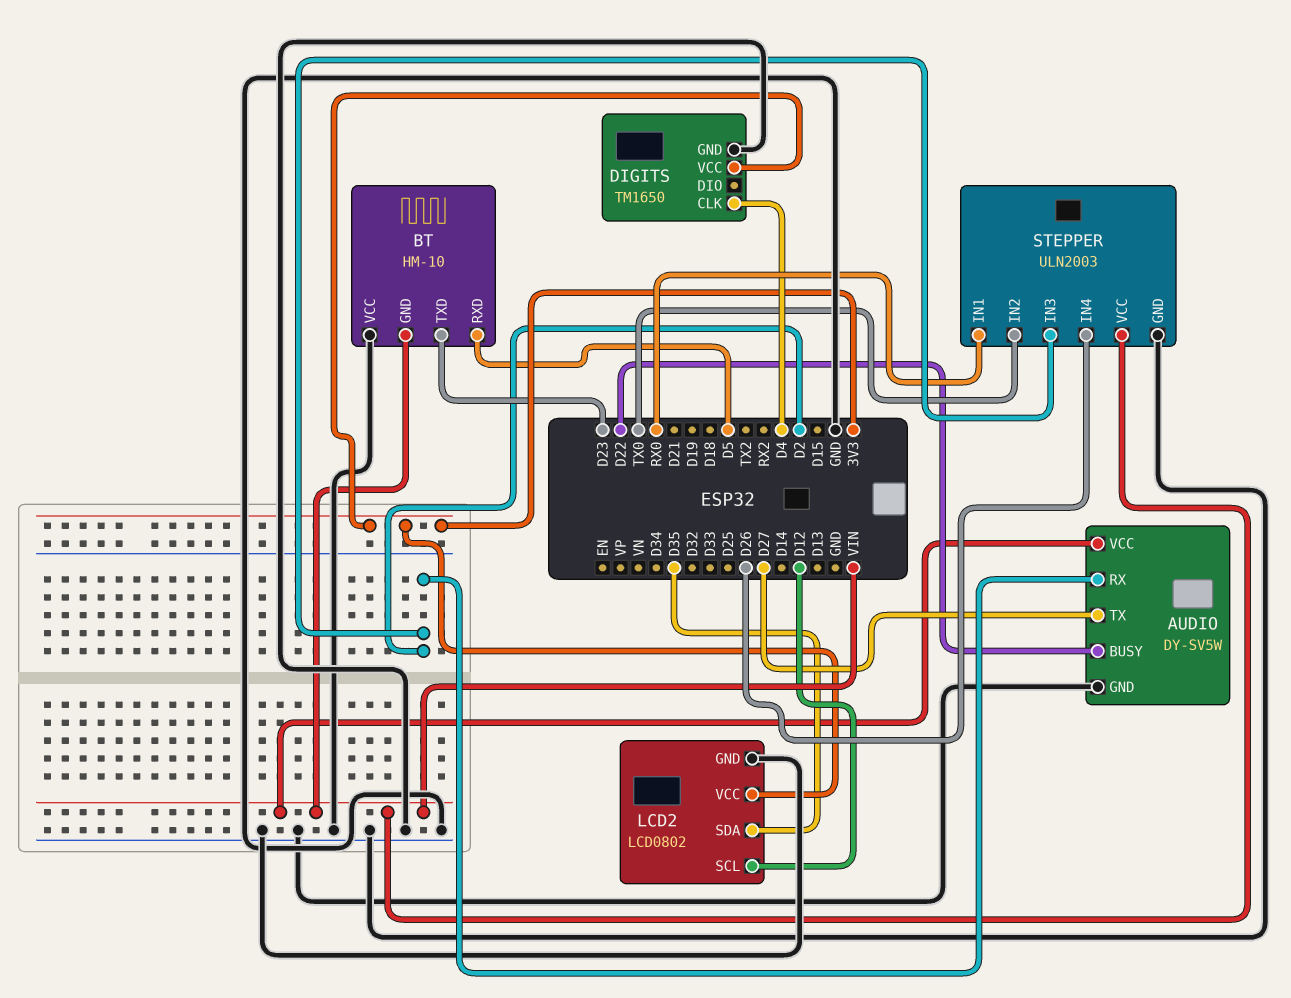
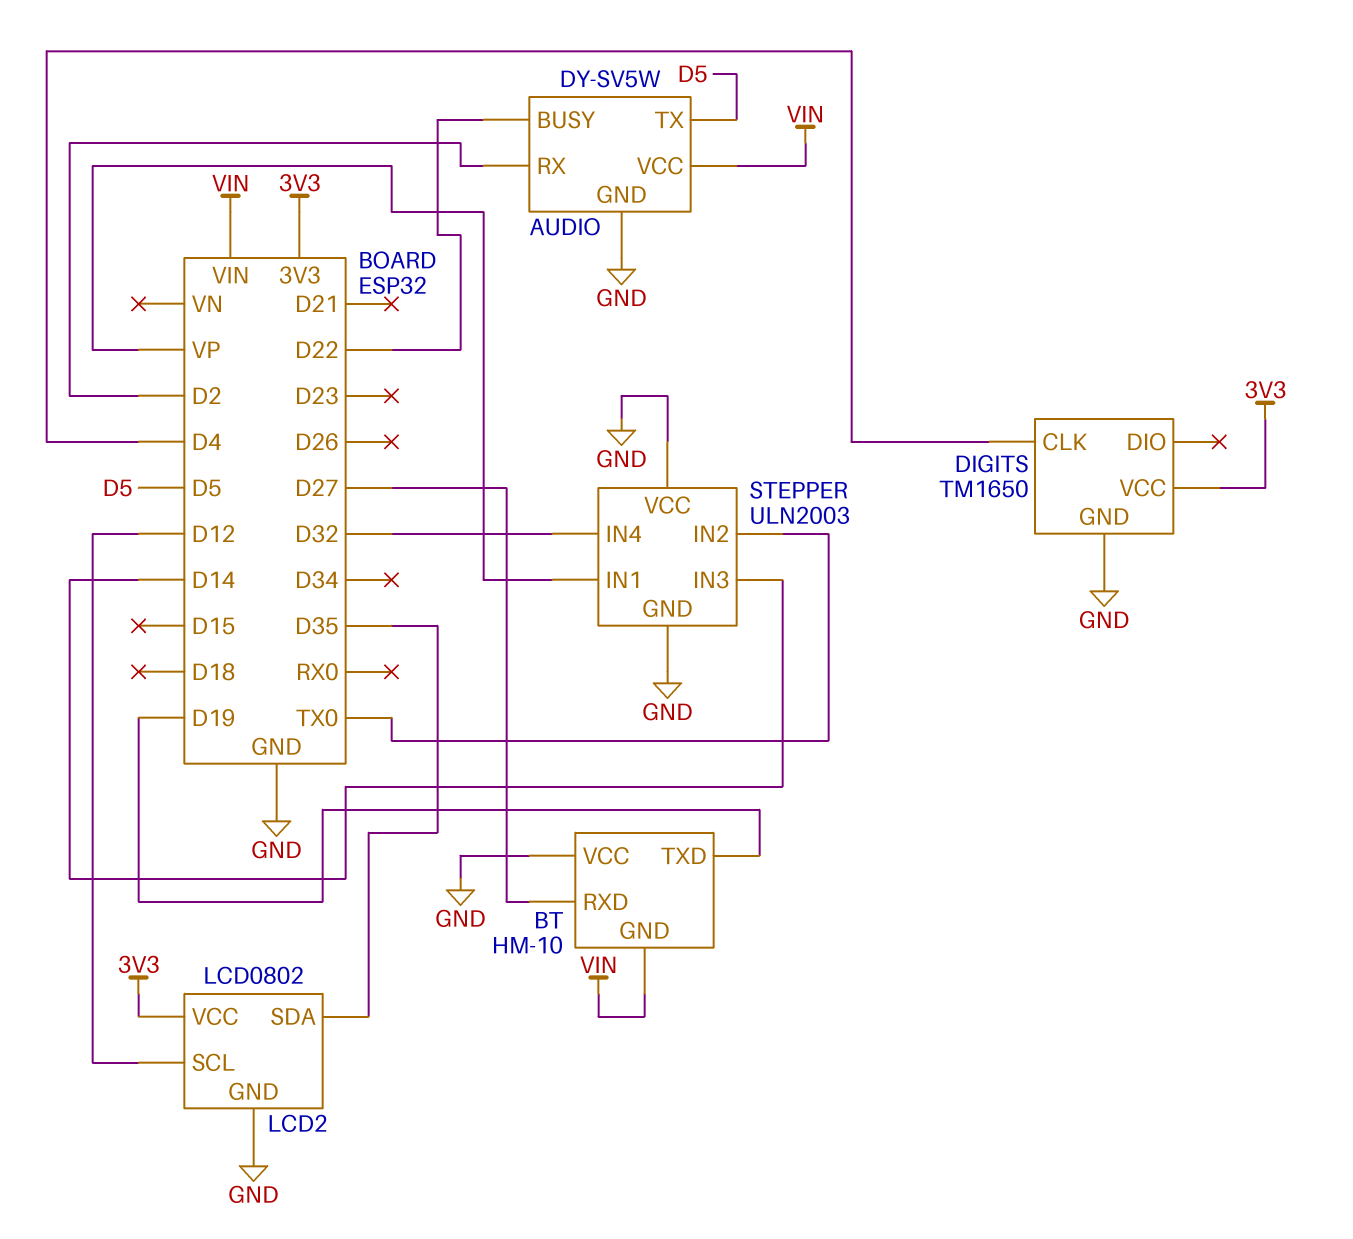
AUDIO pin TX: D27 -> D5
BT pin RXD: D5 -> D27
BT pin TXD: D23 -> D19
STEPPER pin IN1: RX0 -> VP
STEPPER pin IN3: D2 -> D14
STEPPER pin IN4: D26 -> D32
STEPPER pin VCC: VIN -> GND

